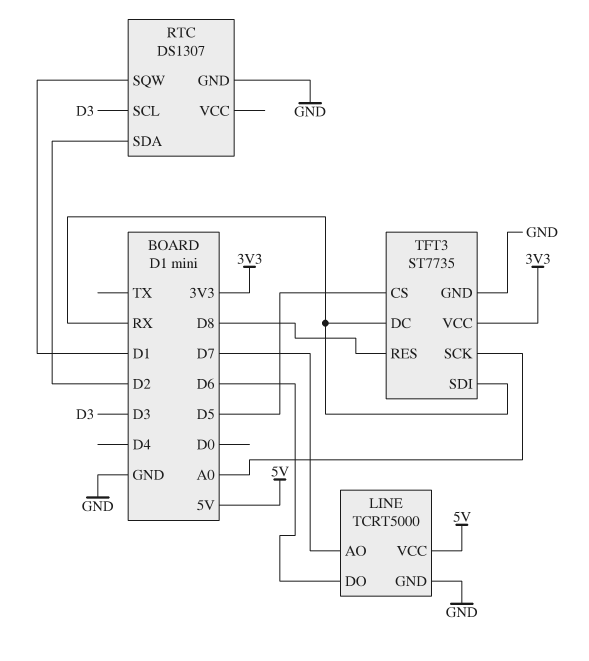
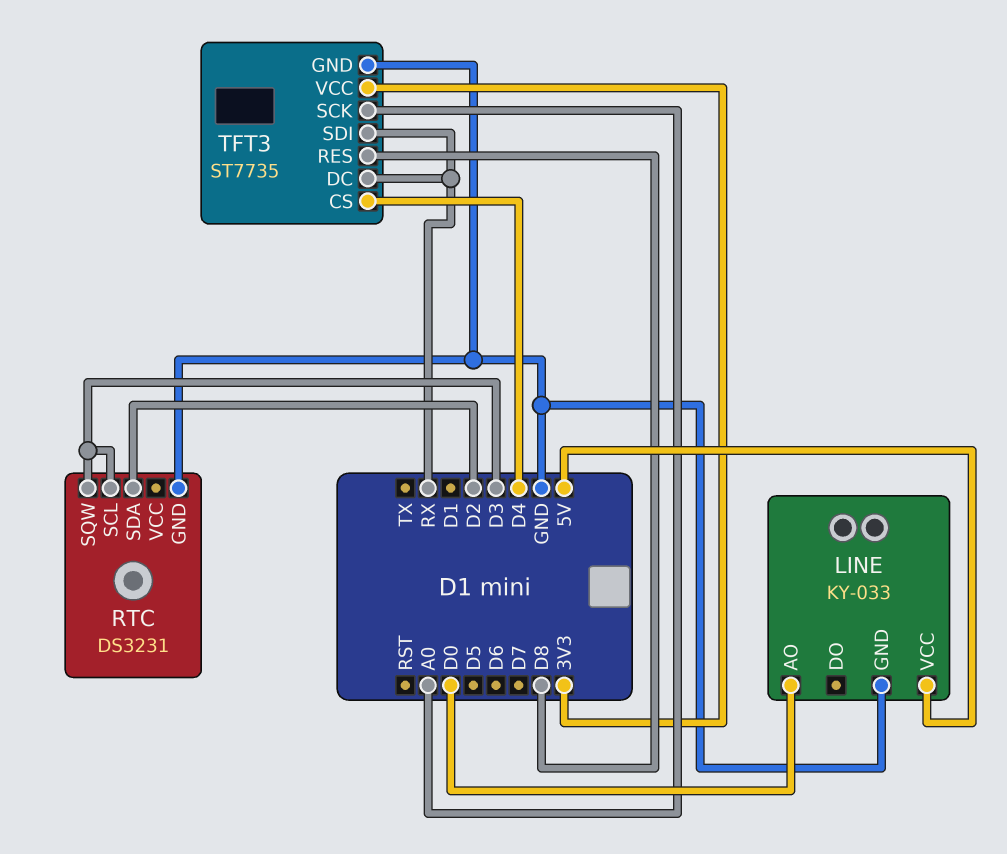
LINE: TCRT5000 -> KY-033
LINE pin AO: D7 -> D0
LINE pin DO: D6 -> none
RTC: DS1307 -> DS3231
RTC pin SQW: D1 -> D3
TFT3 pin CS: D5 -> D4

